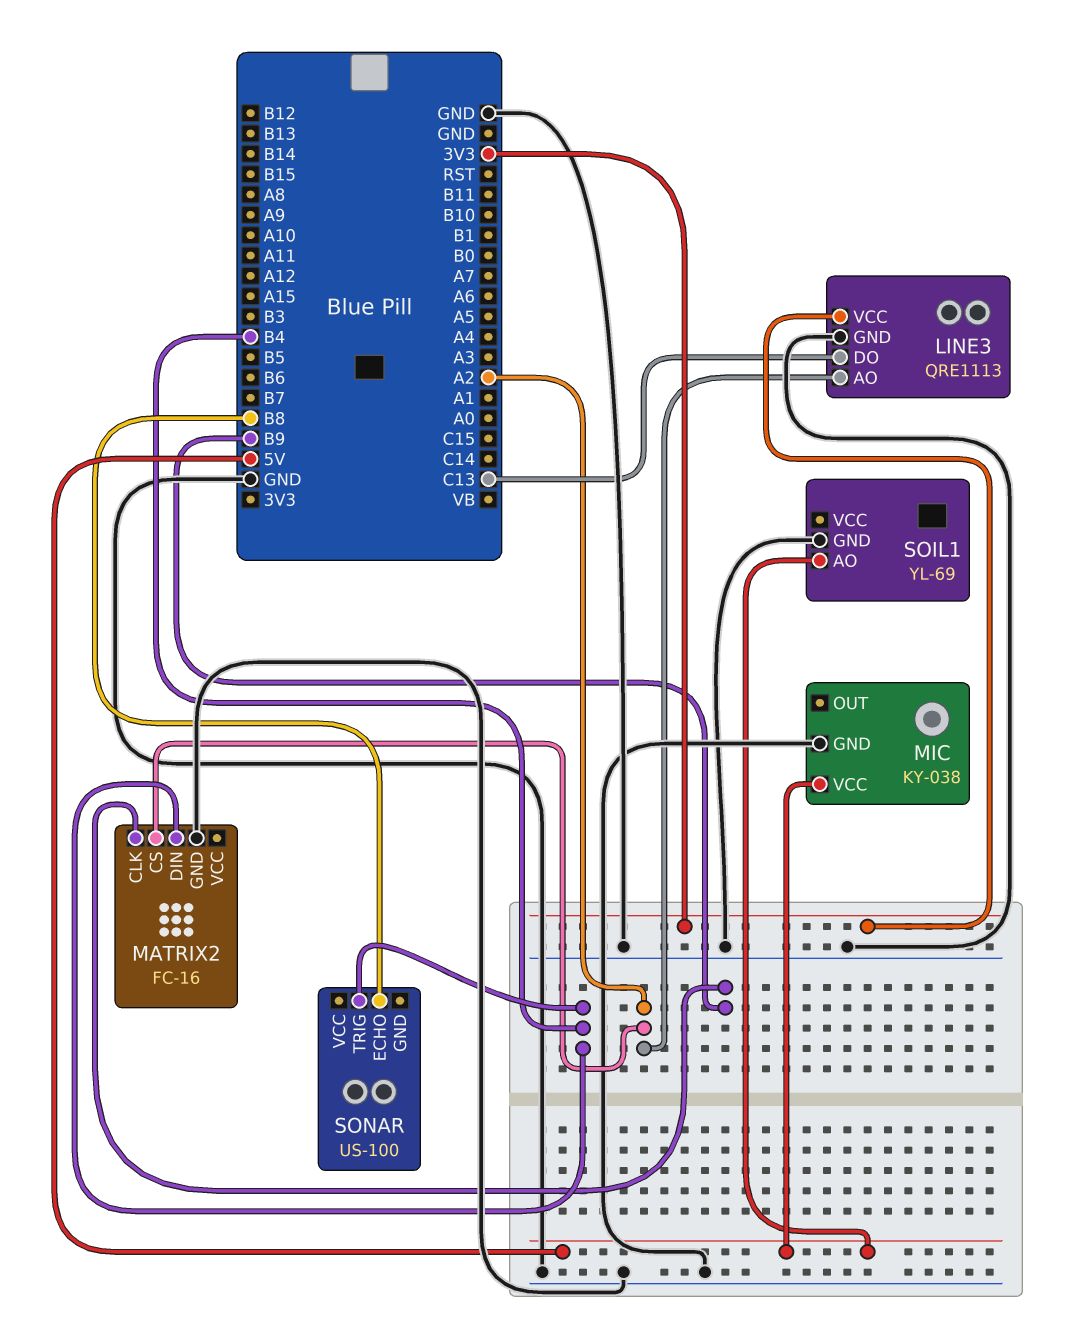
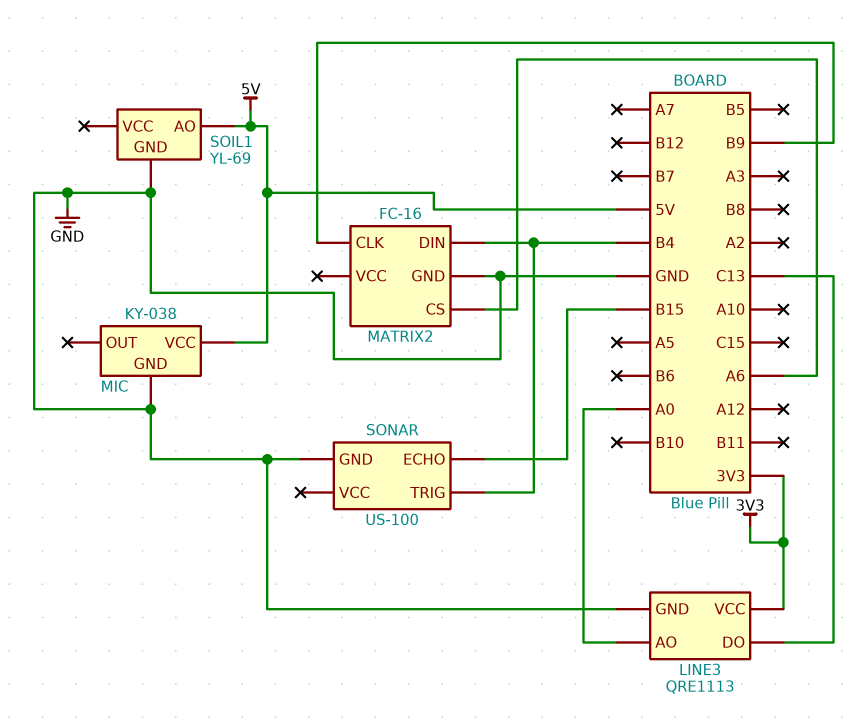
LINE3 pin AO: A2 -> A0
MATRIX2 pin CS: A2 -> A6
SONAR pin ECHO: B8 -> B15
SONAR pin GND: none -> GND

